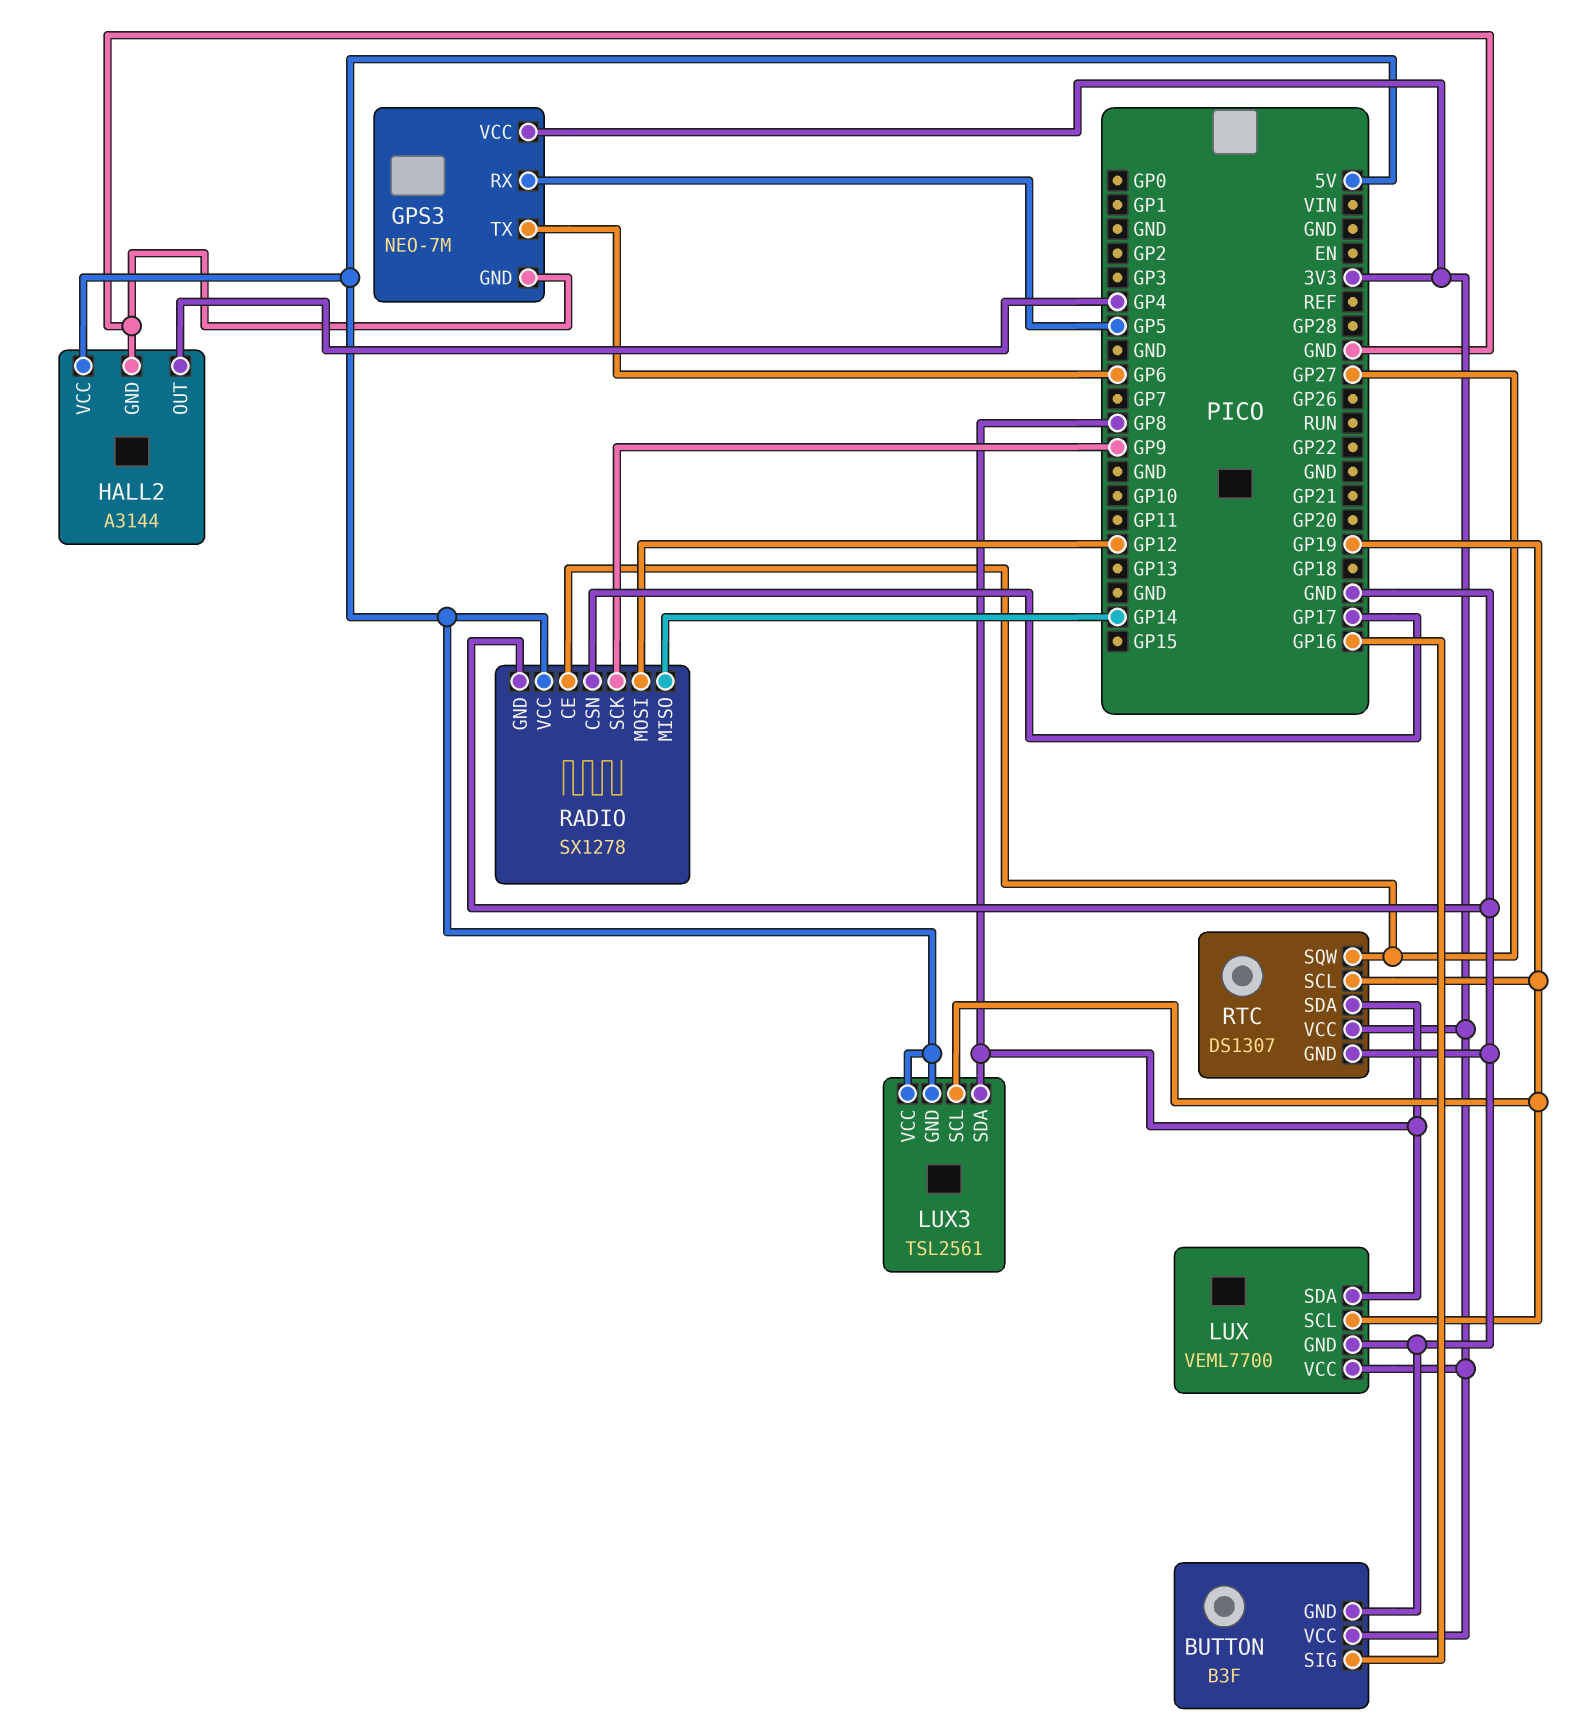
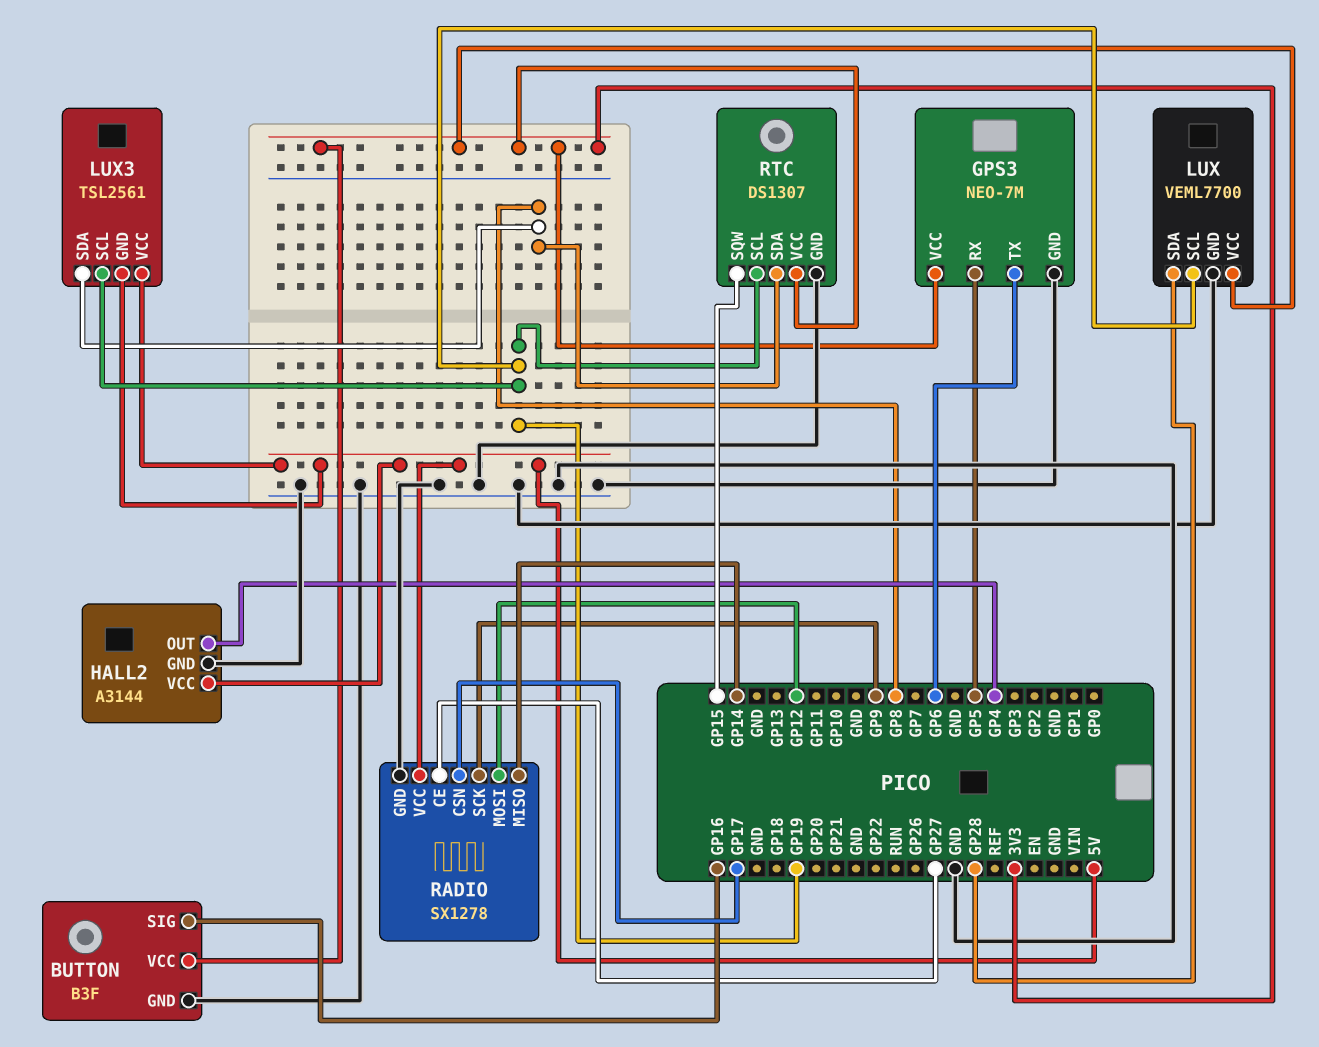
LUX pin SDA: GP8 -> GP28
RTC pin SQW: GP27 -> GP15

